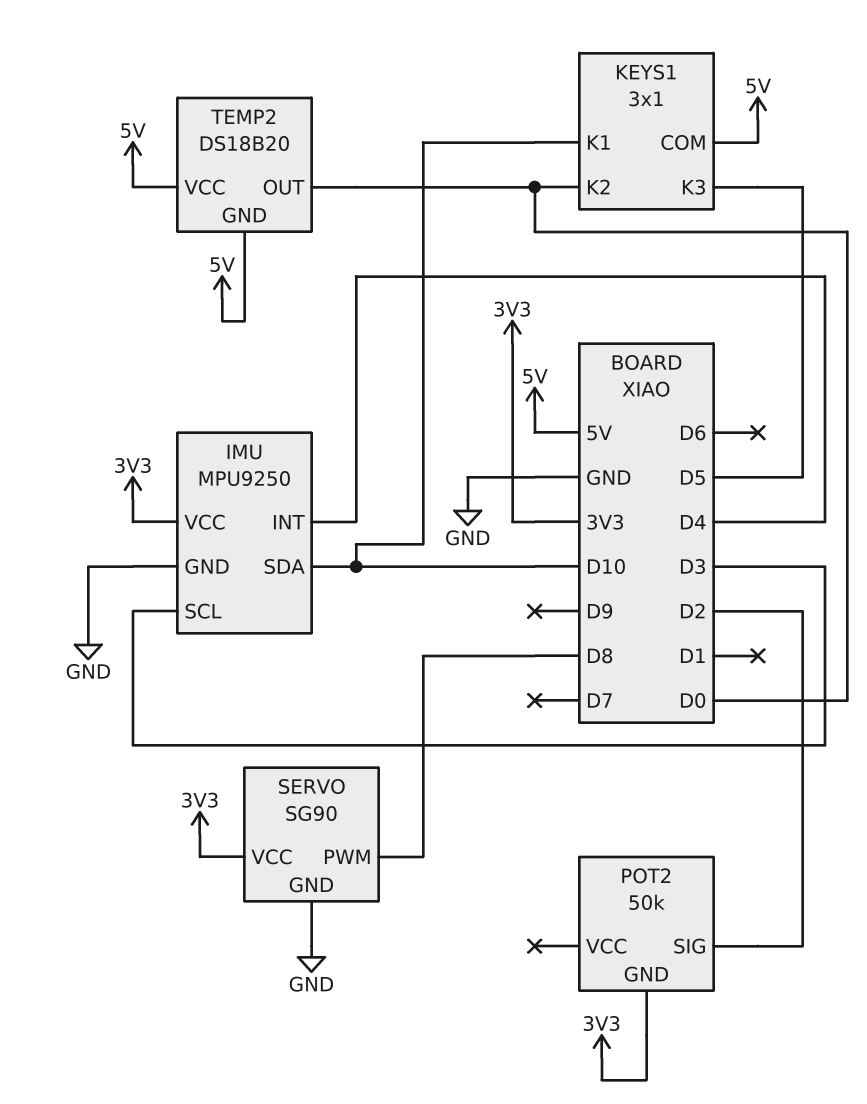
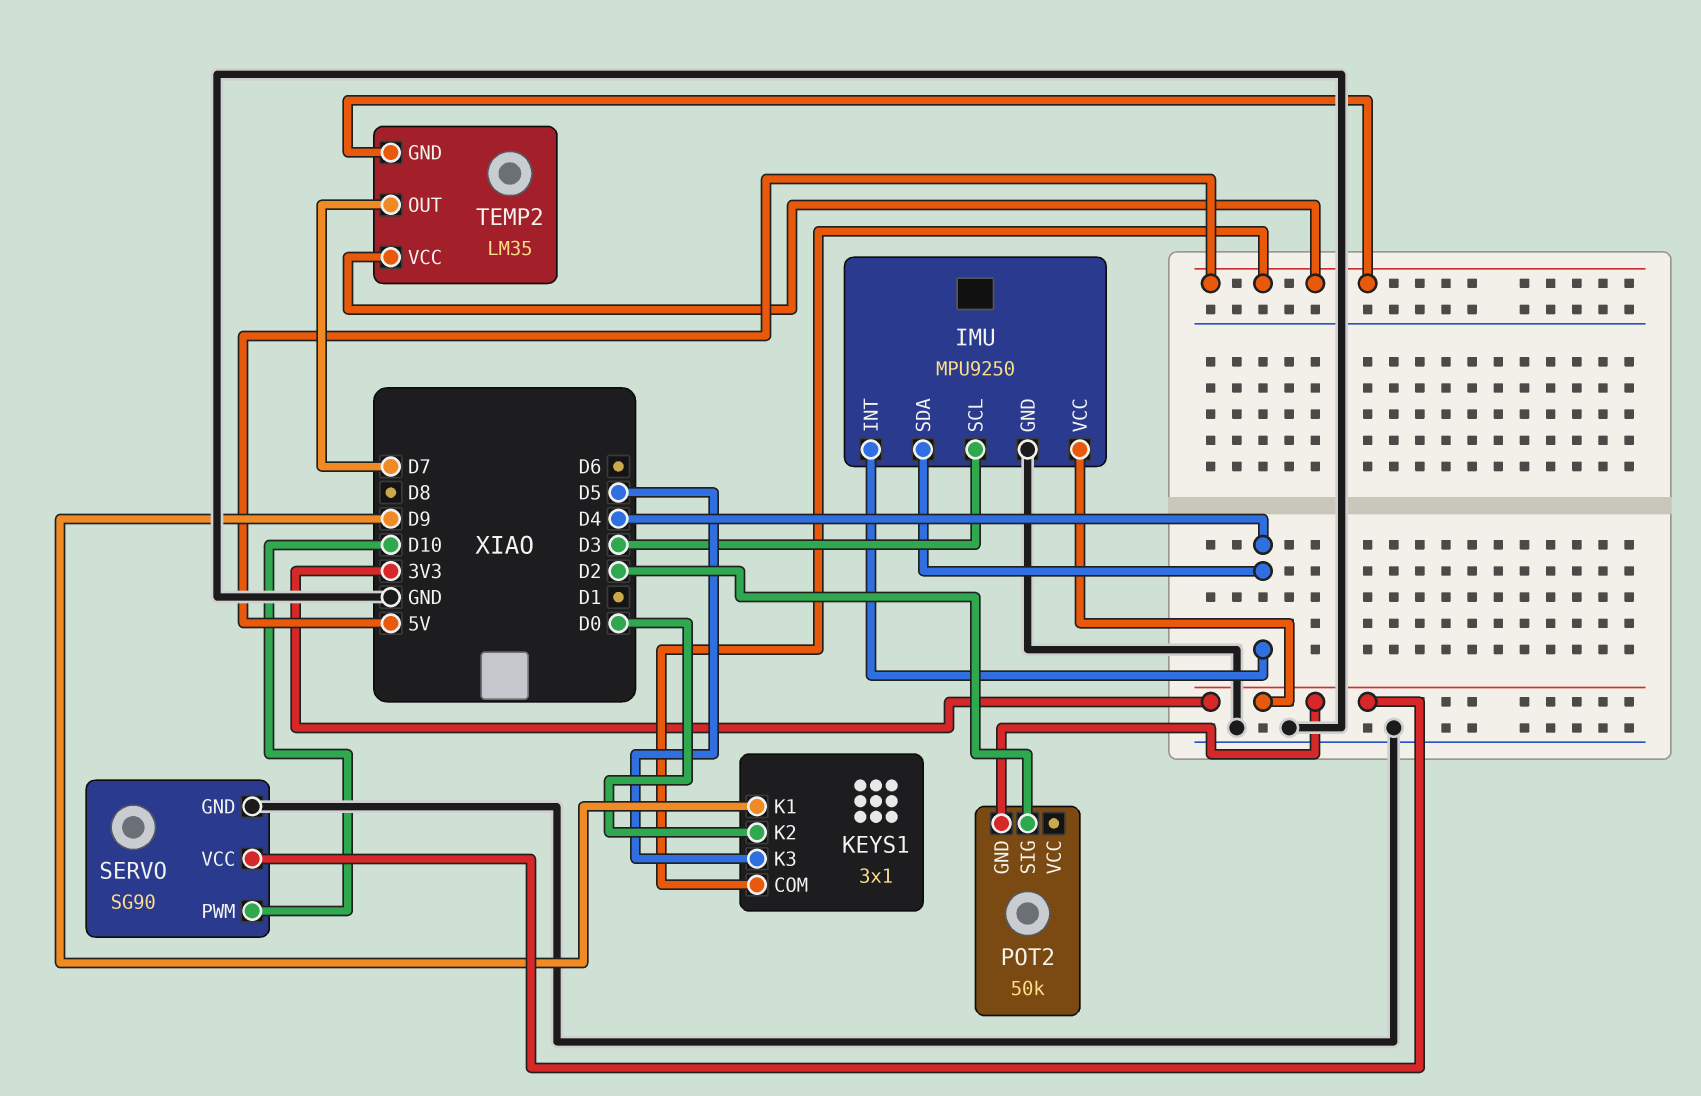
IMU pin SDA: D10 -> D4
KEYS1 pin K1: D10 -> D9
SERVO pin PWM: D8 -> D10
TEMP2: DS18B20 -> LM35
TEMP2 pin OUT: D0 -> D7

